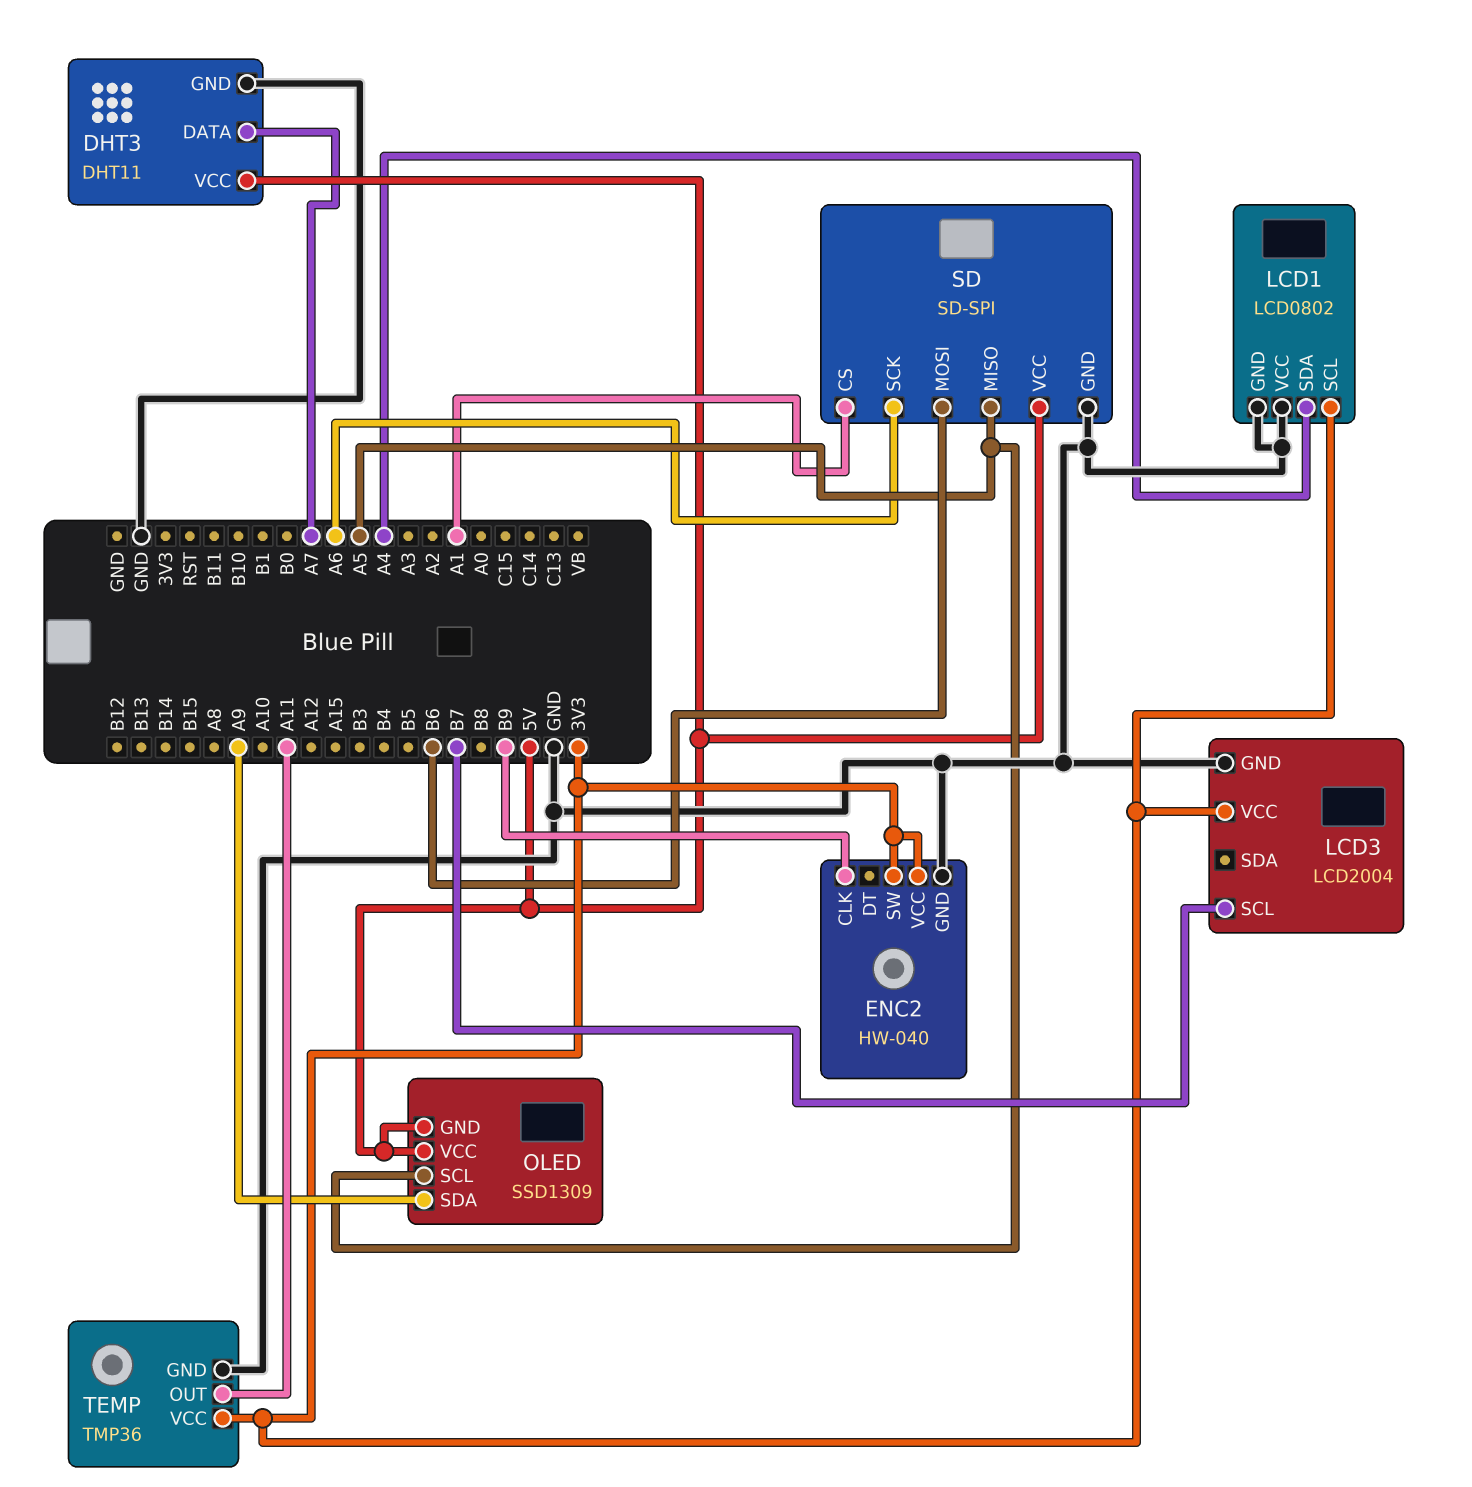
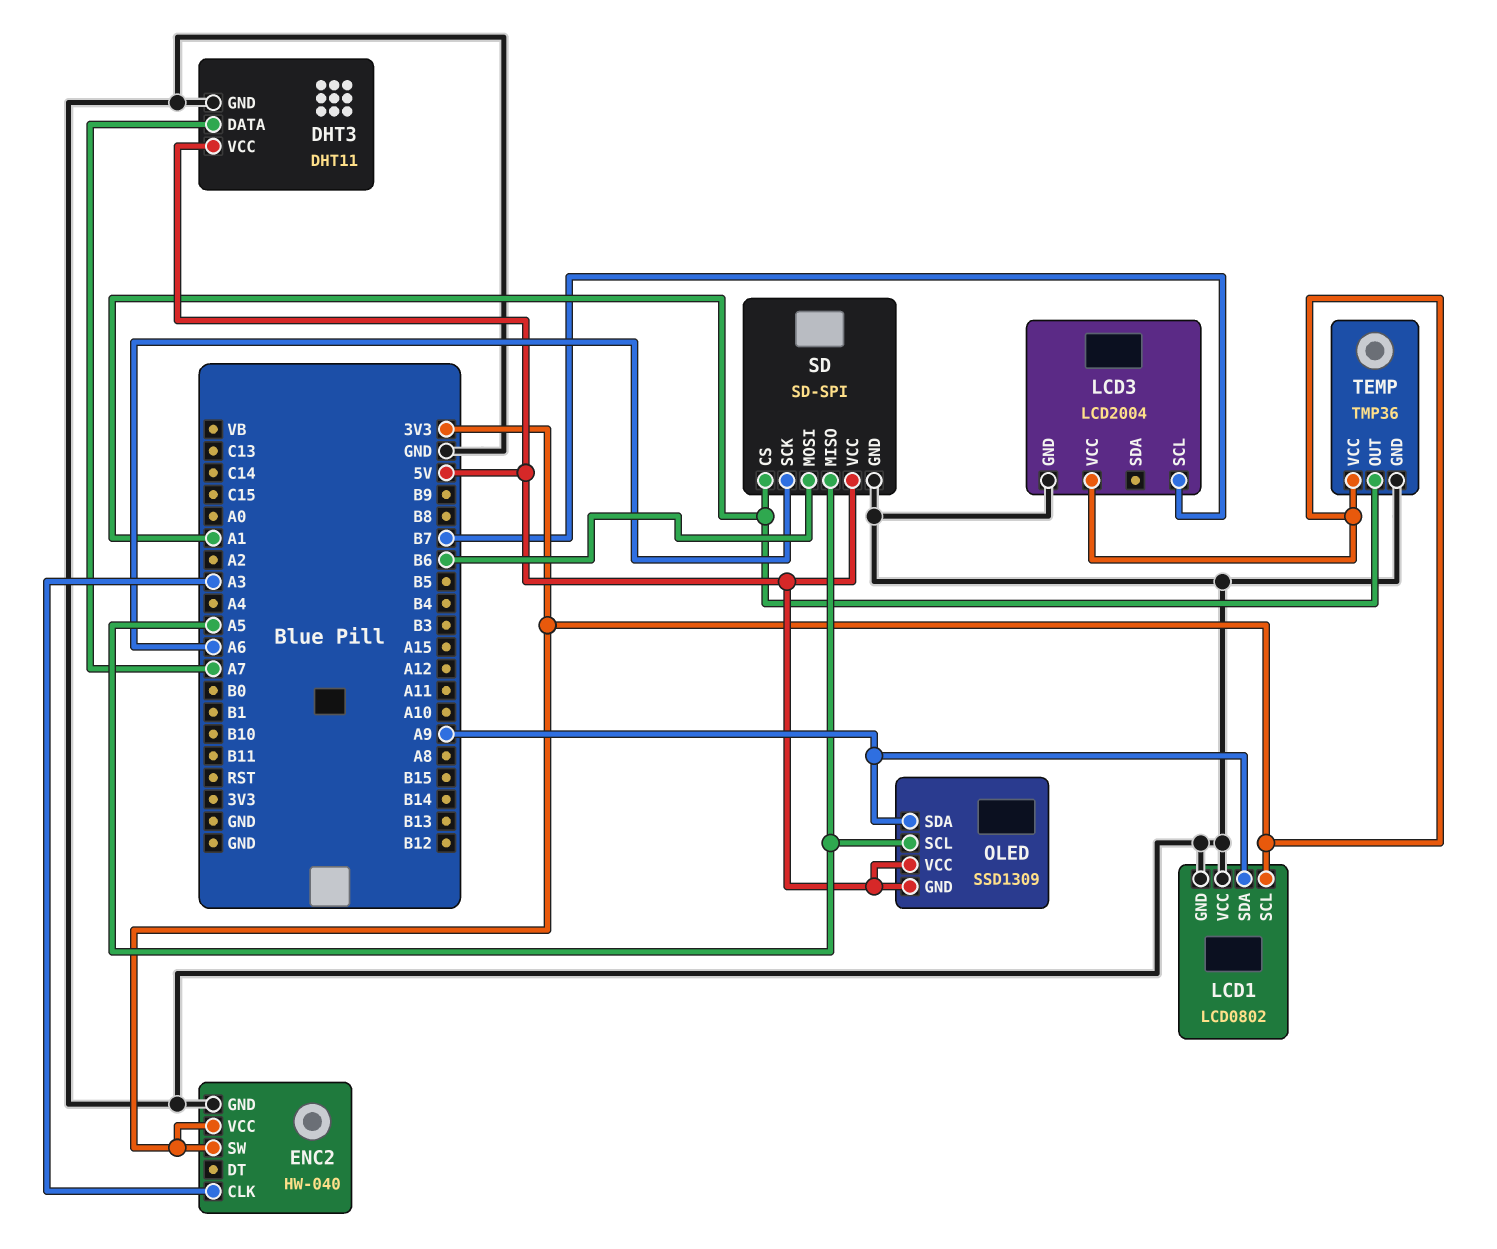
ENC2 pin CLK: B9 -> A3
LCD1 pin SDA: A4 -> A9
TEMP pin OUT: A11 -> A1

